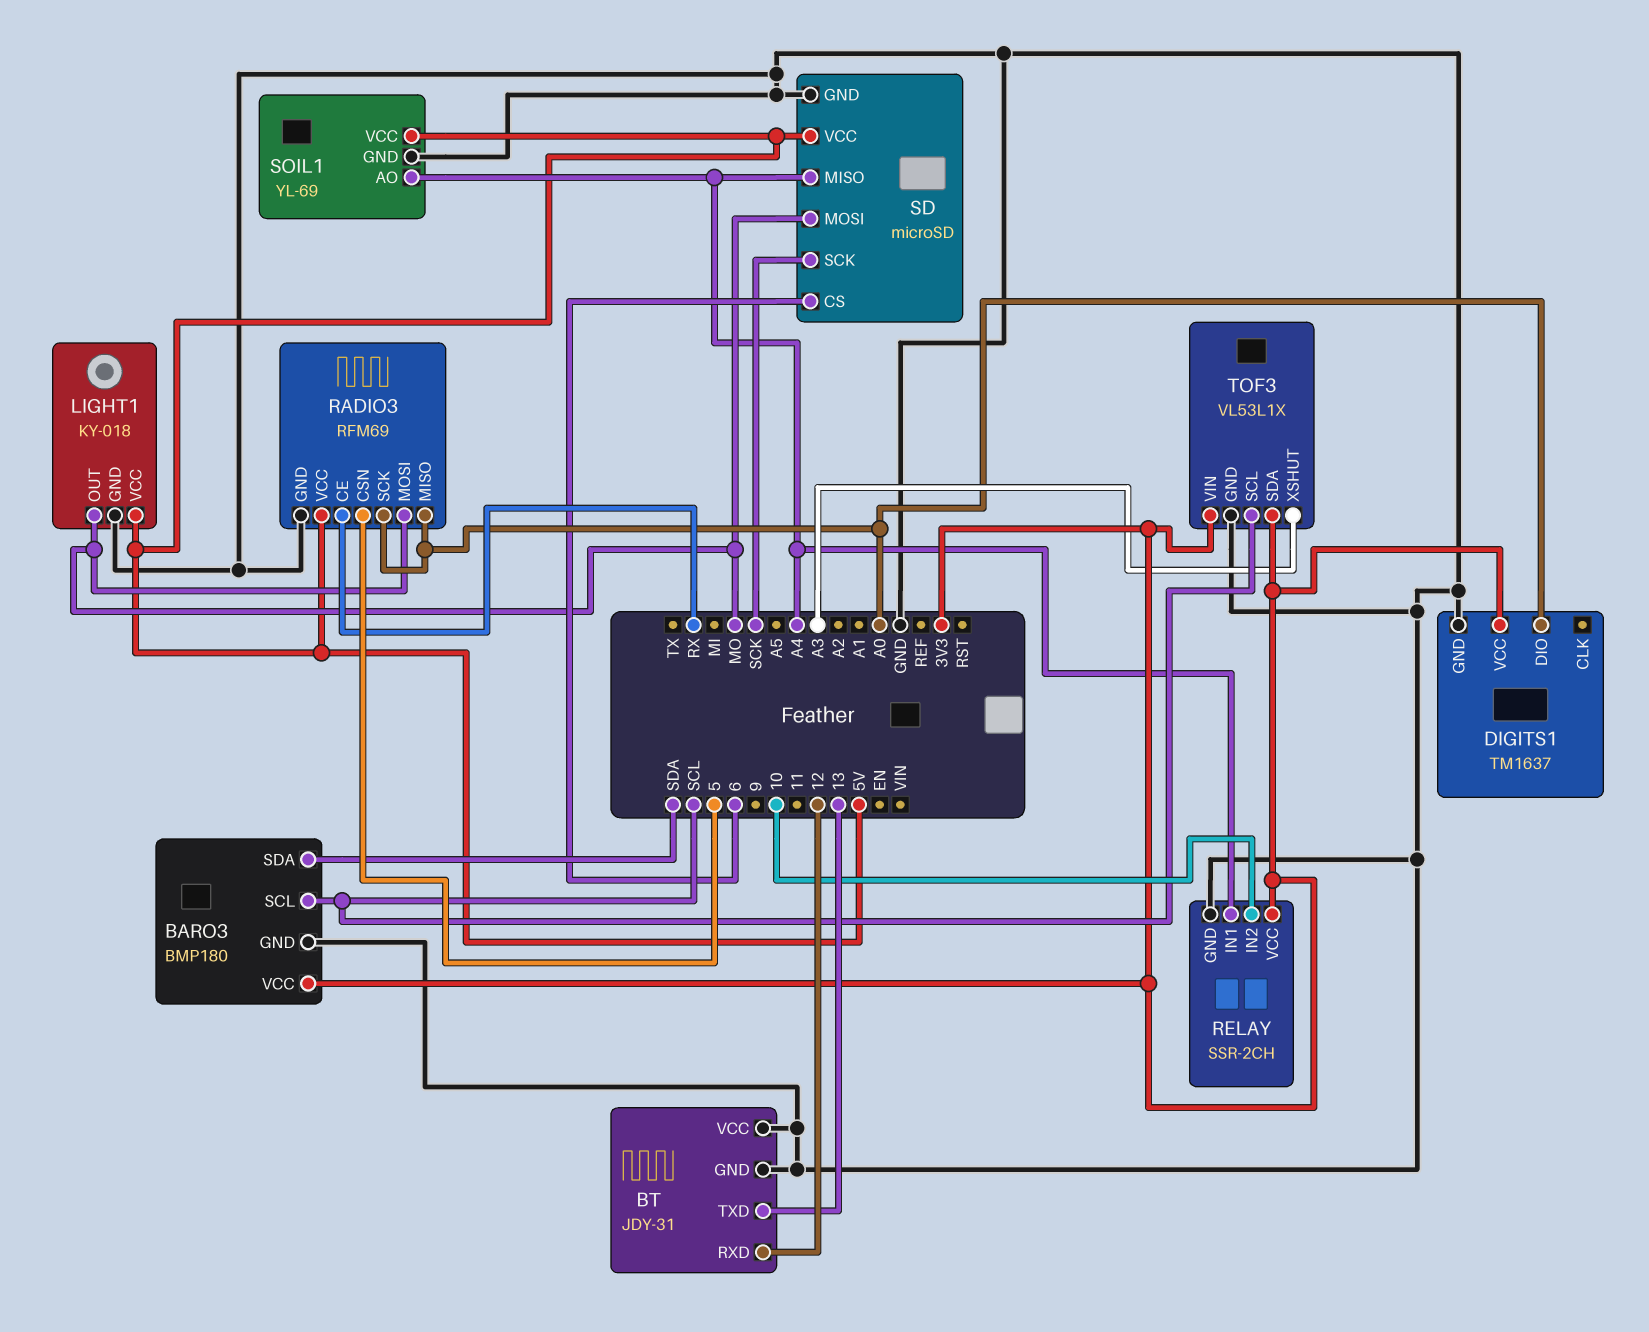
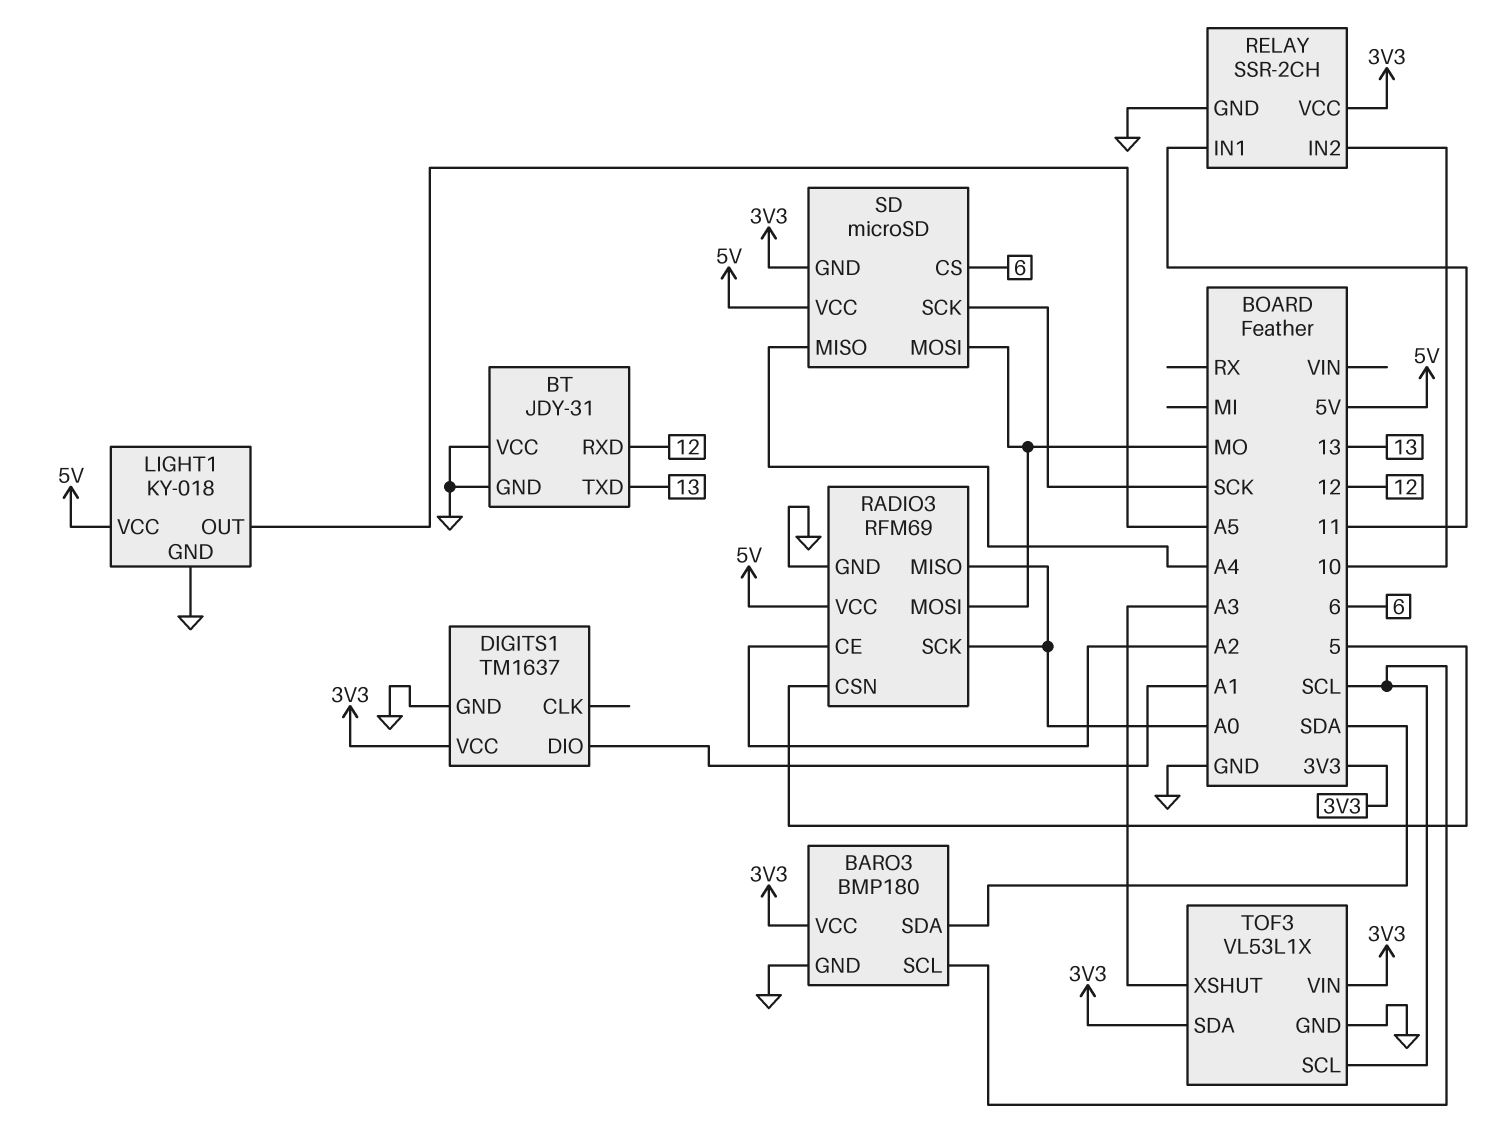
DIGITS1 pin DIO: A0 -> A1
LIGHT1 pin OUT: MO -> A5
RADIO3 pin CE: RX -> A2
RELAY pin IN1: A4 -> 11
SD pin GND: GND -> 3V3
SOIL1: YL-69 -> none
SOIL1 pin AO: A4 -> none
SOIL1 pin GND: GND -> none
SOIL1 pin VCC: 5V -> none

